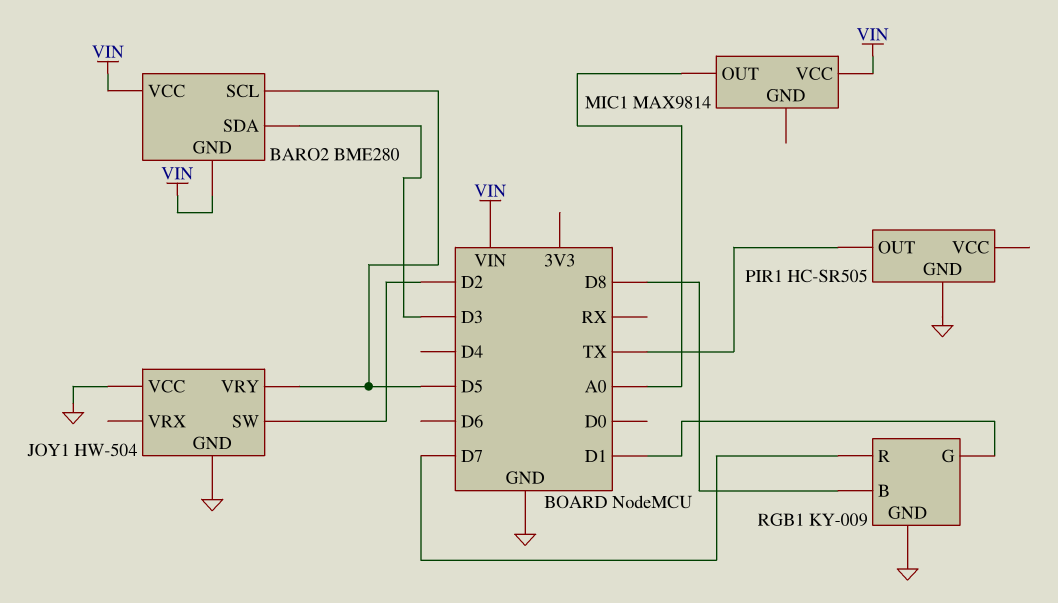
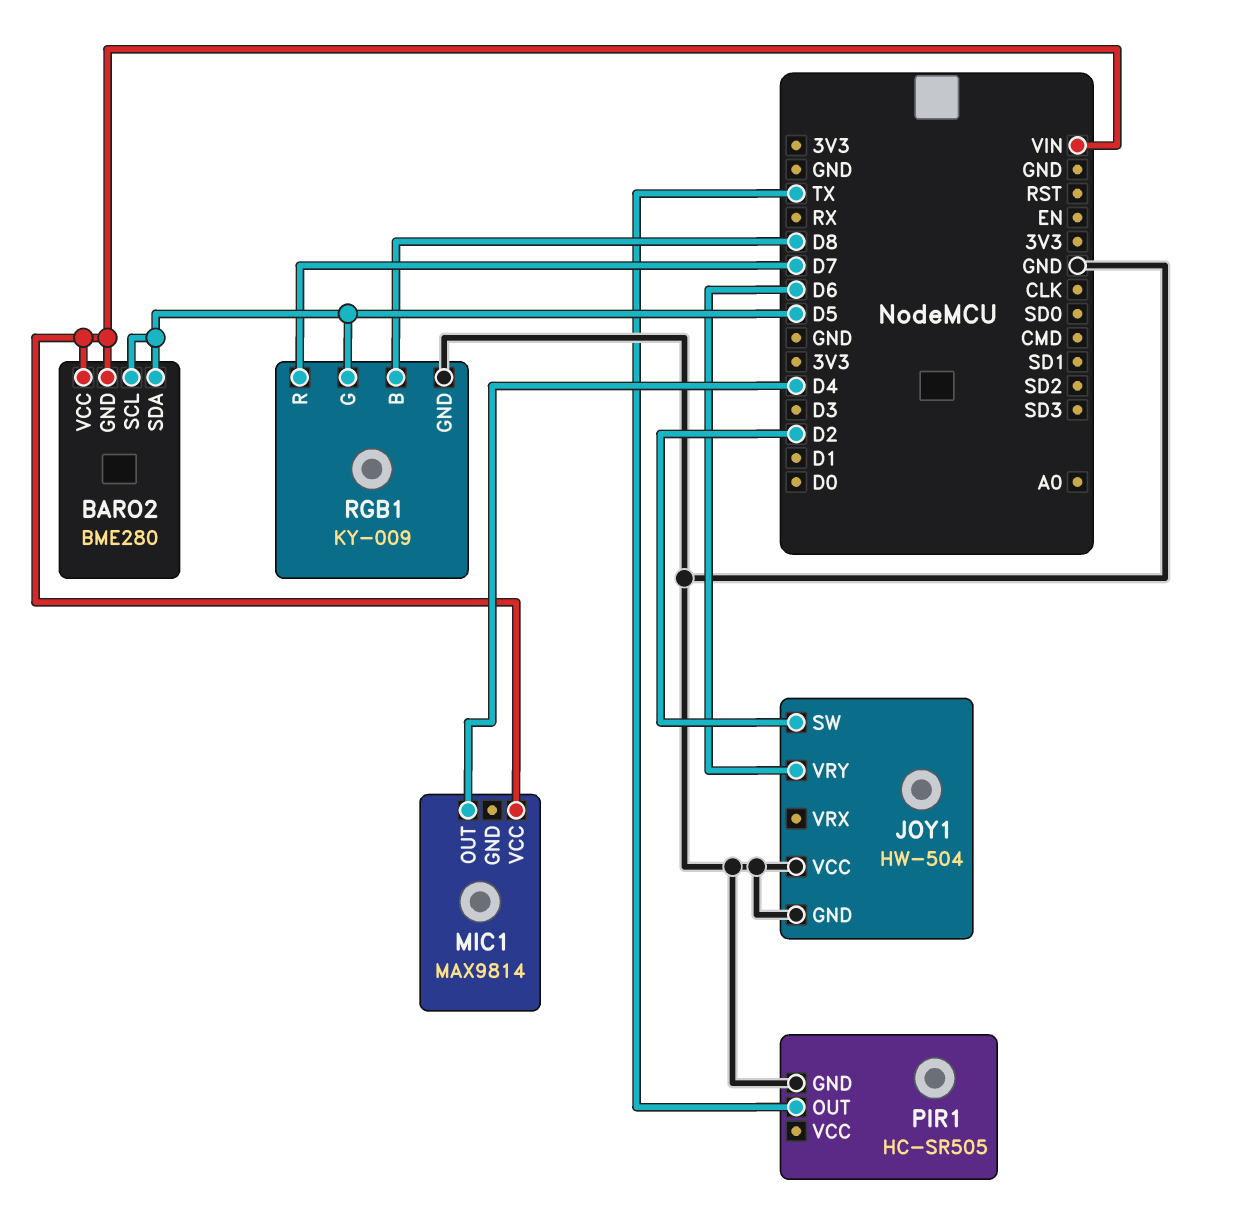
BARO2 pin SDA: D3 -> D5
JOY1 pin VRY: D5 -> D6
MIC1 pin OUT: A0 -> D4
RGB1 pin G: D1 -> D5

